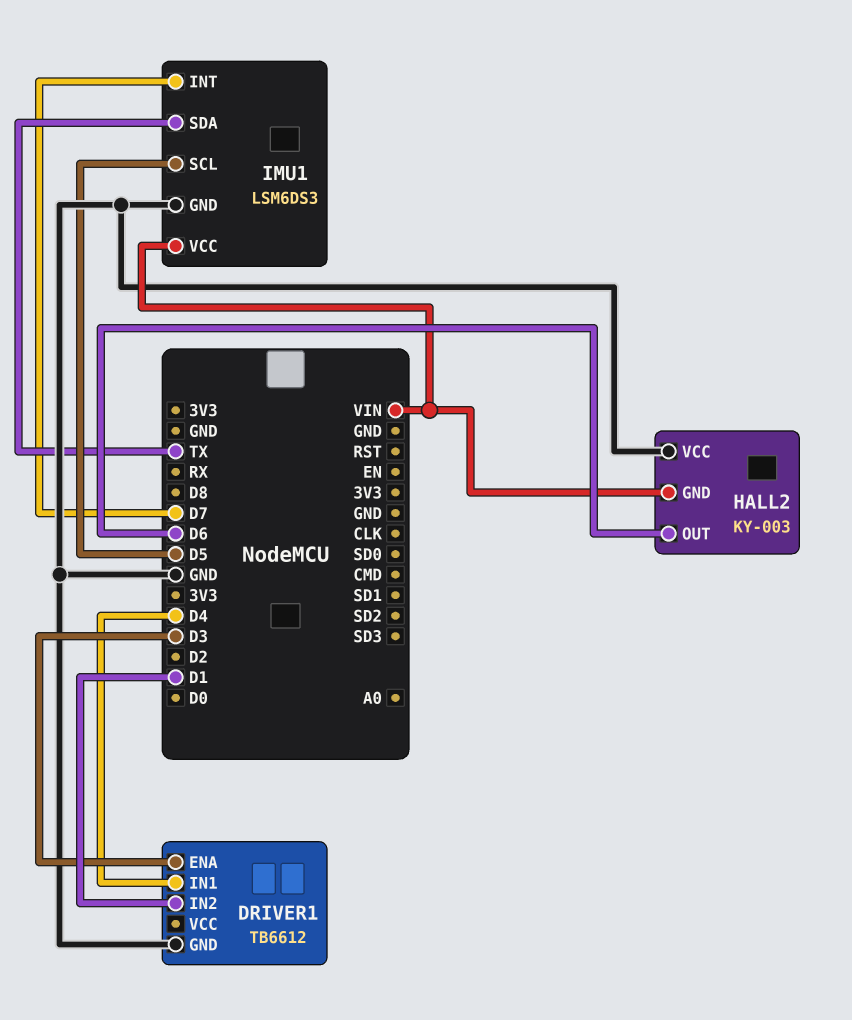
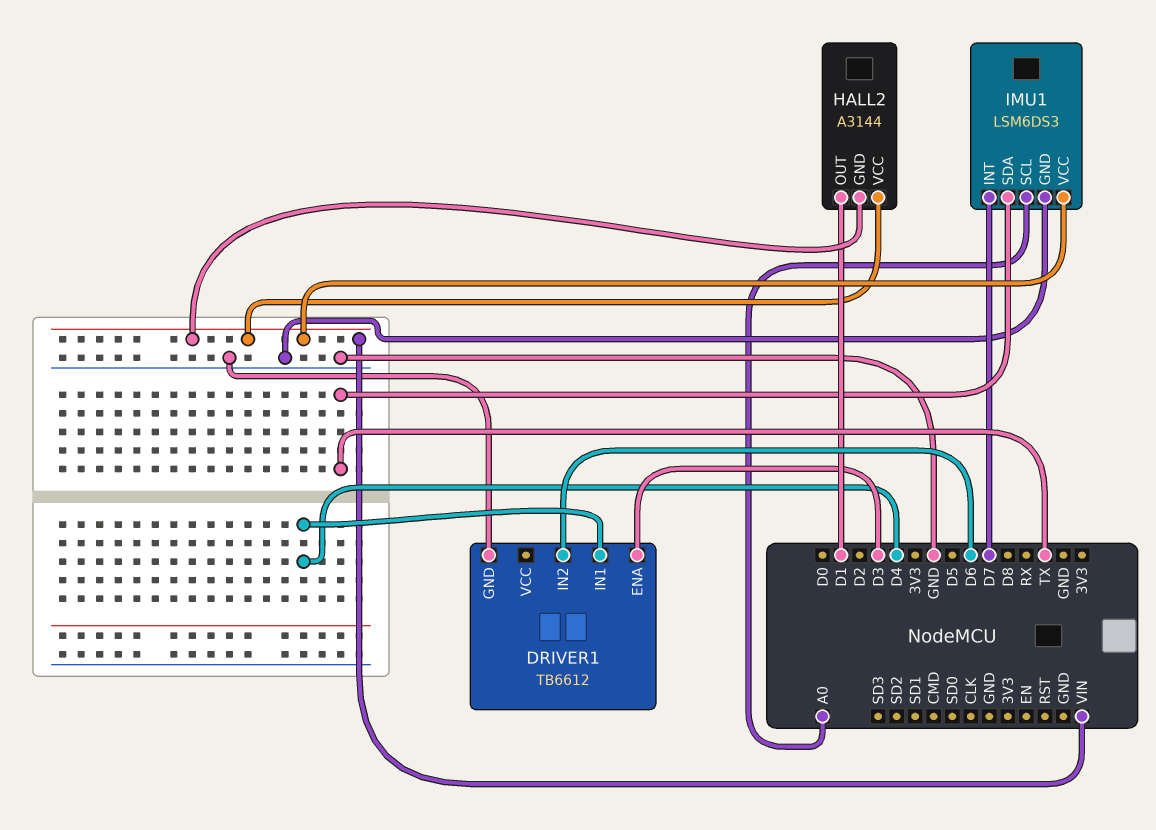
DRIVER1 pin IN2: D1 -> D6
HALL2: KY-003 -> A3144
HALL2 pin OUT: D6 -> D1
HALL2 pin VCC: GND -> VIN
IMU1 pin SCL: D5 -> A0

